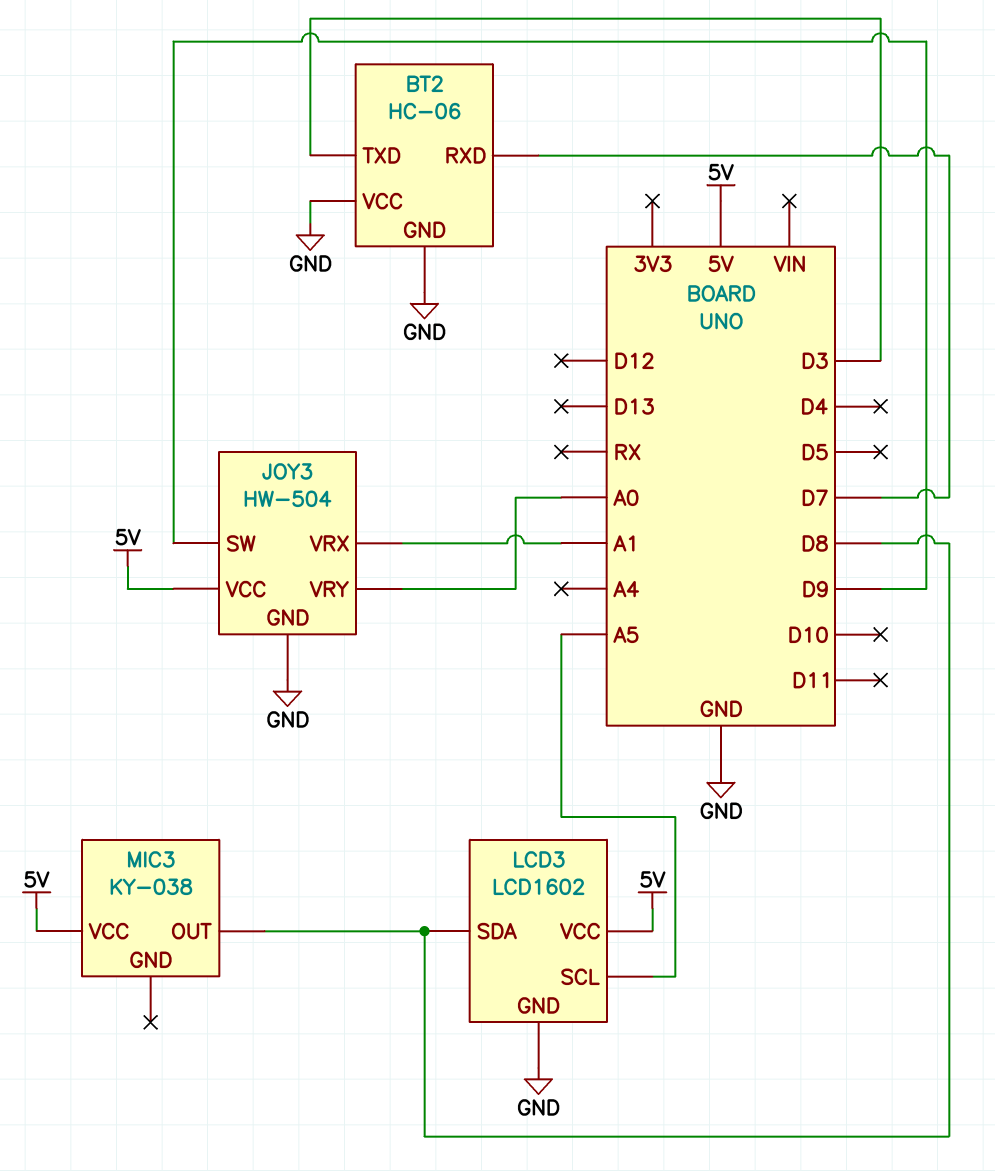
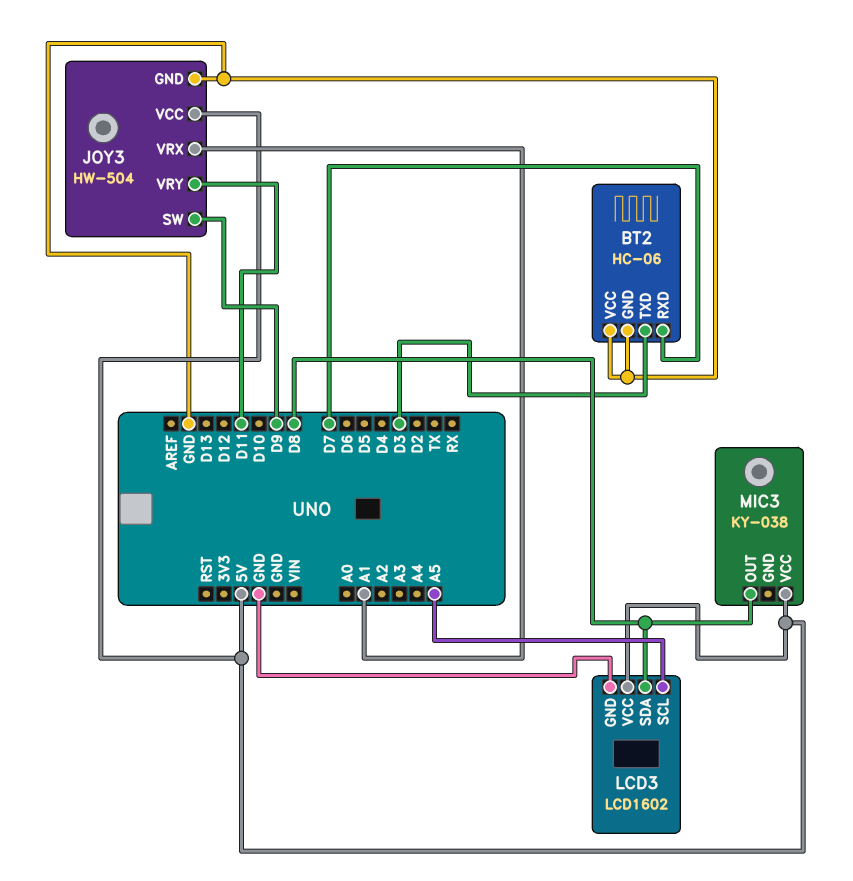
JOY3 pin VRY: A0 -> D11

